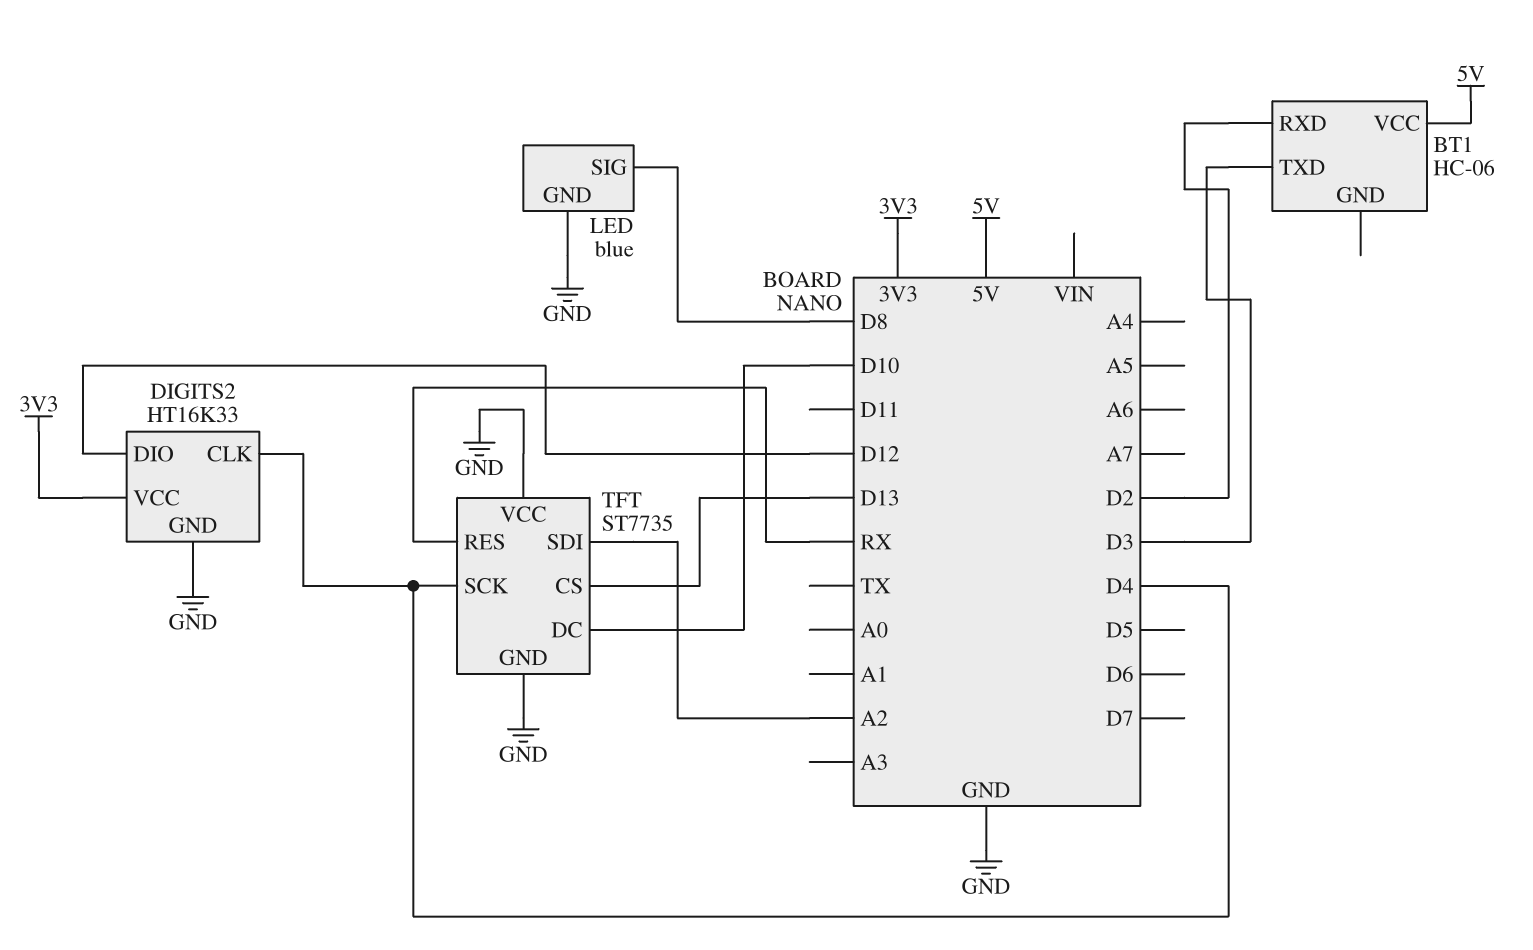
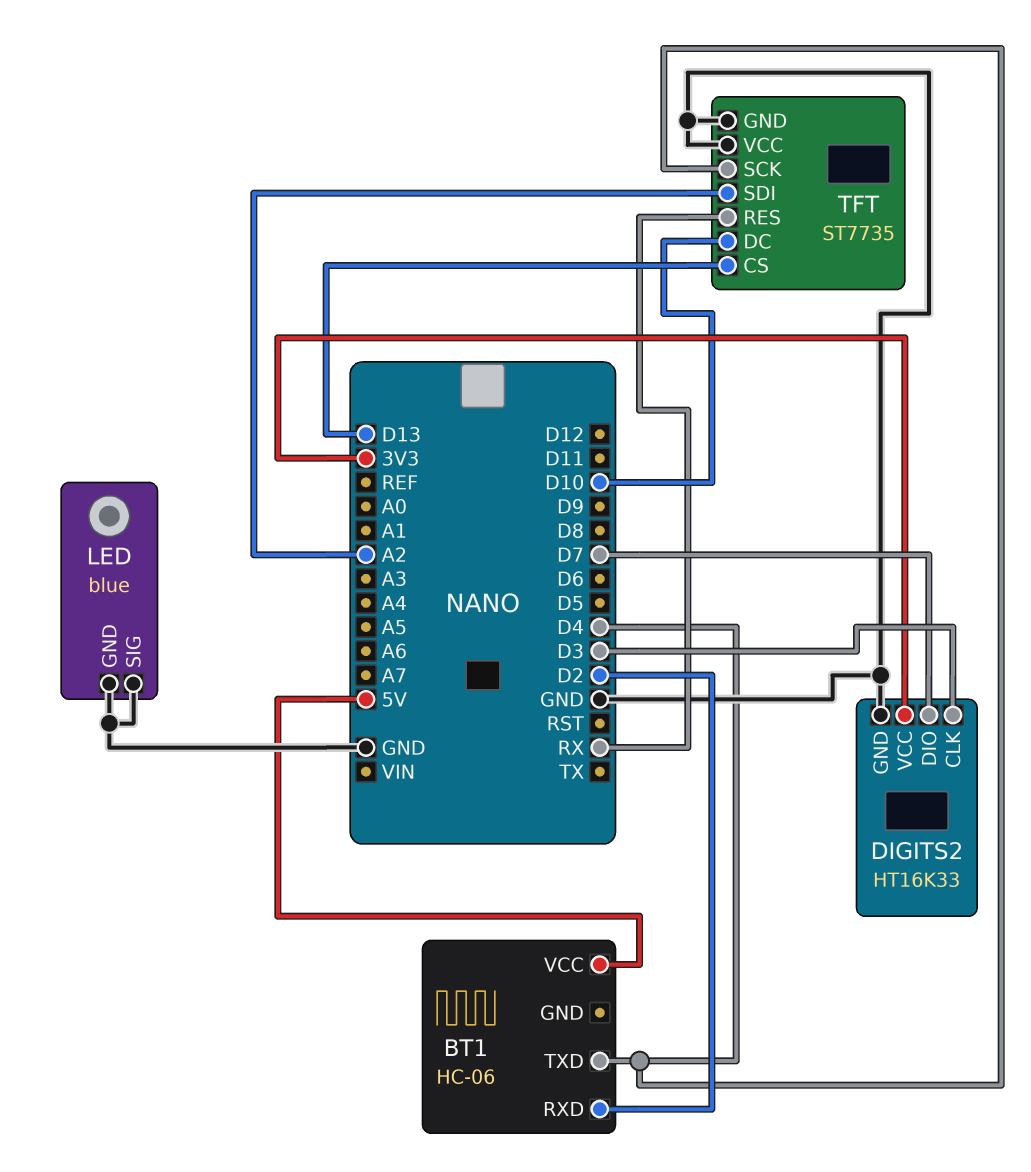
BT1 pin TXD: D3 -> D4
DIGITS2 pin CLK: D4 -> D3
DIGITS2 pin DIO: D12 -> D7
LED pin SIG: D8 -> GND

